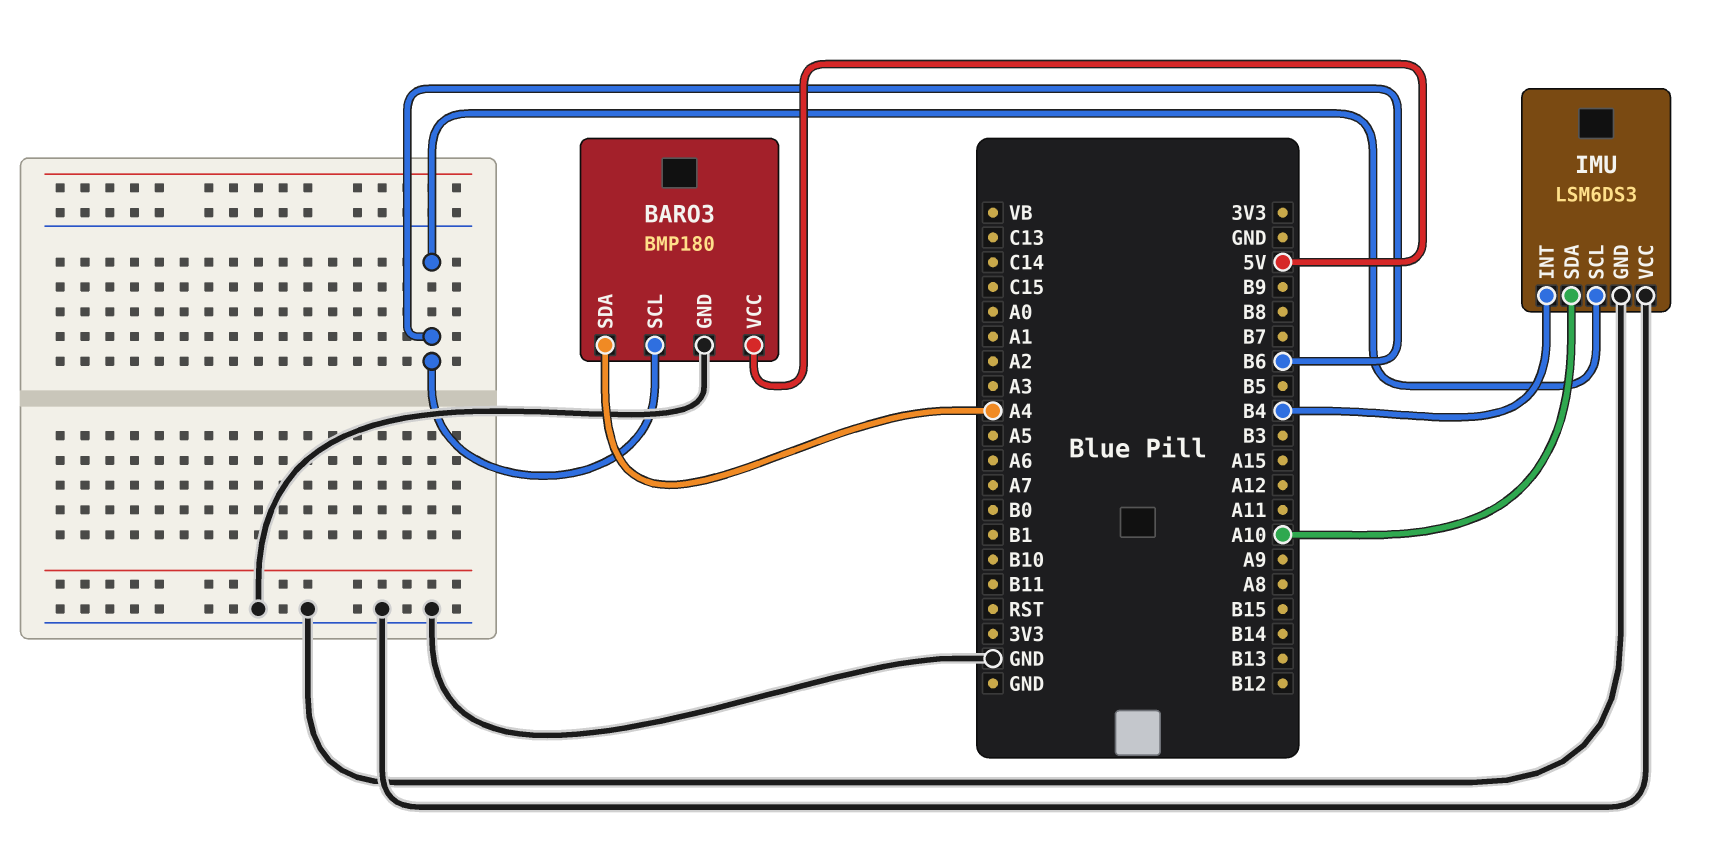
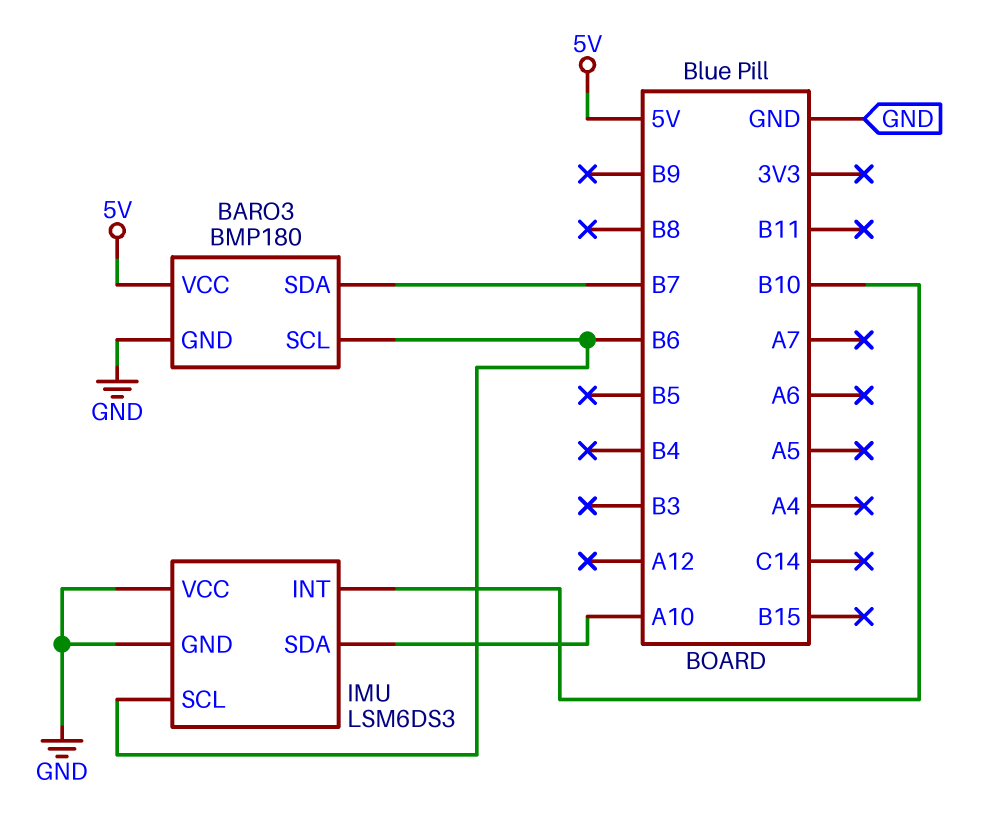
BARO3 pin SDA: A4 -> B7
IMU pin INT: B4 -> B10

